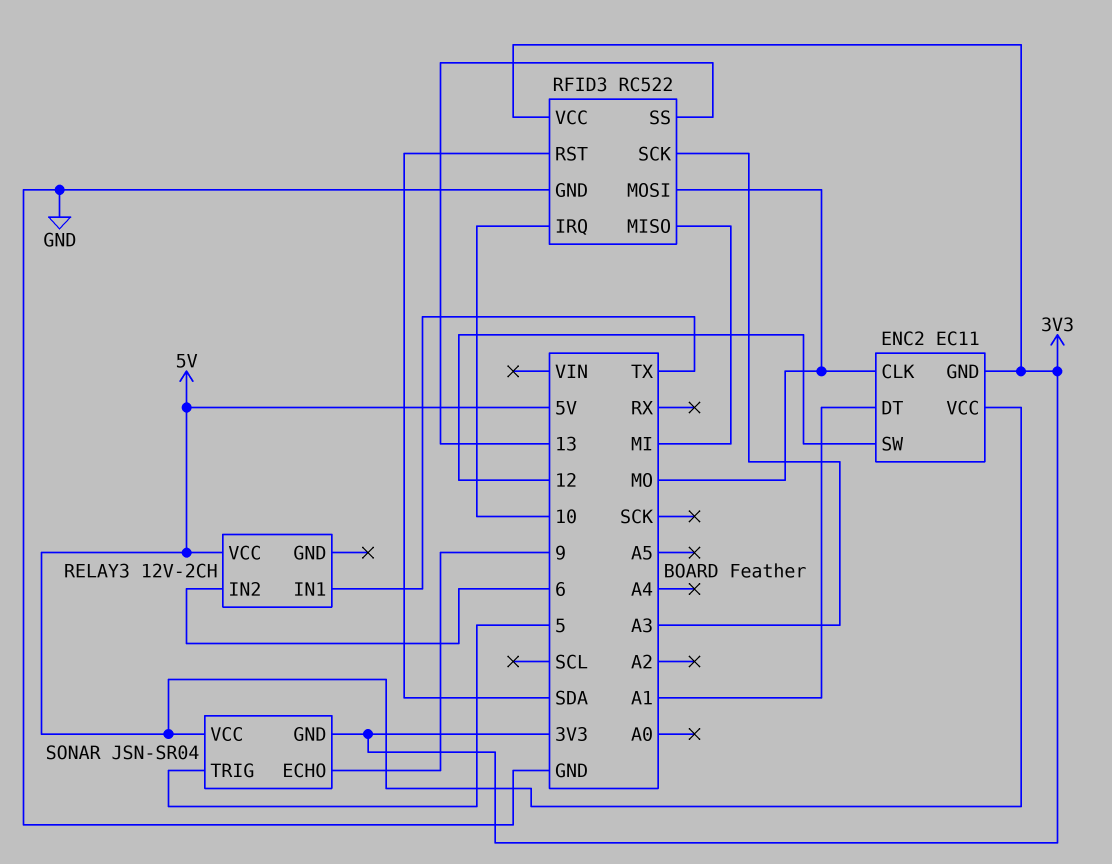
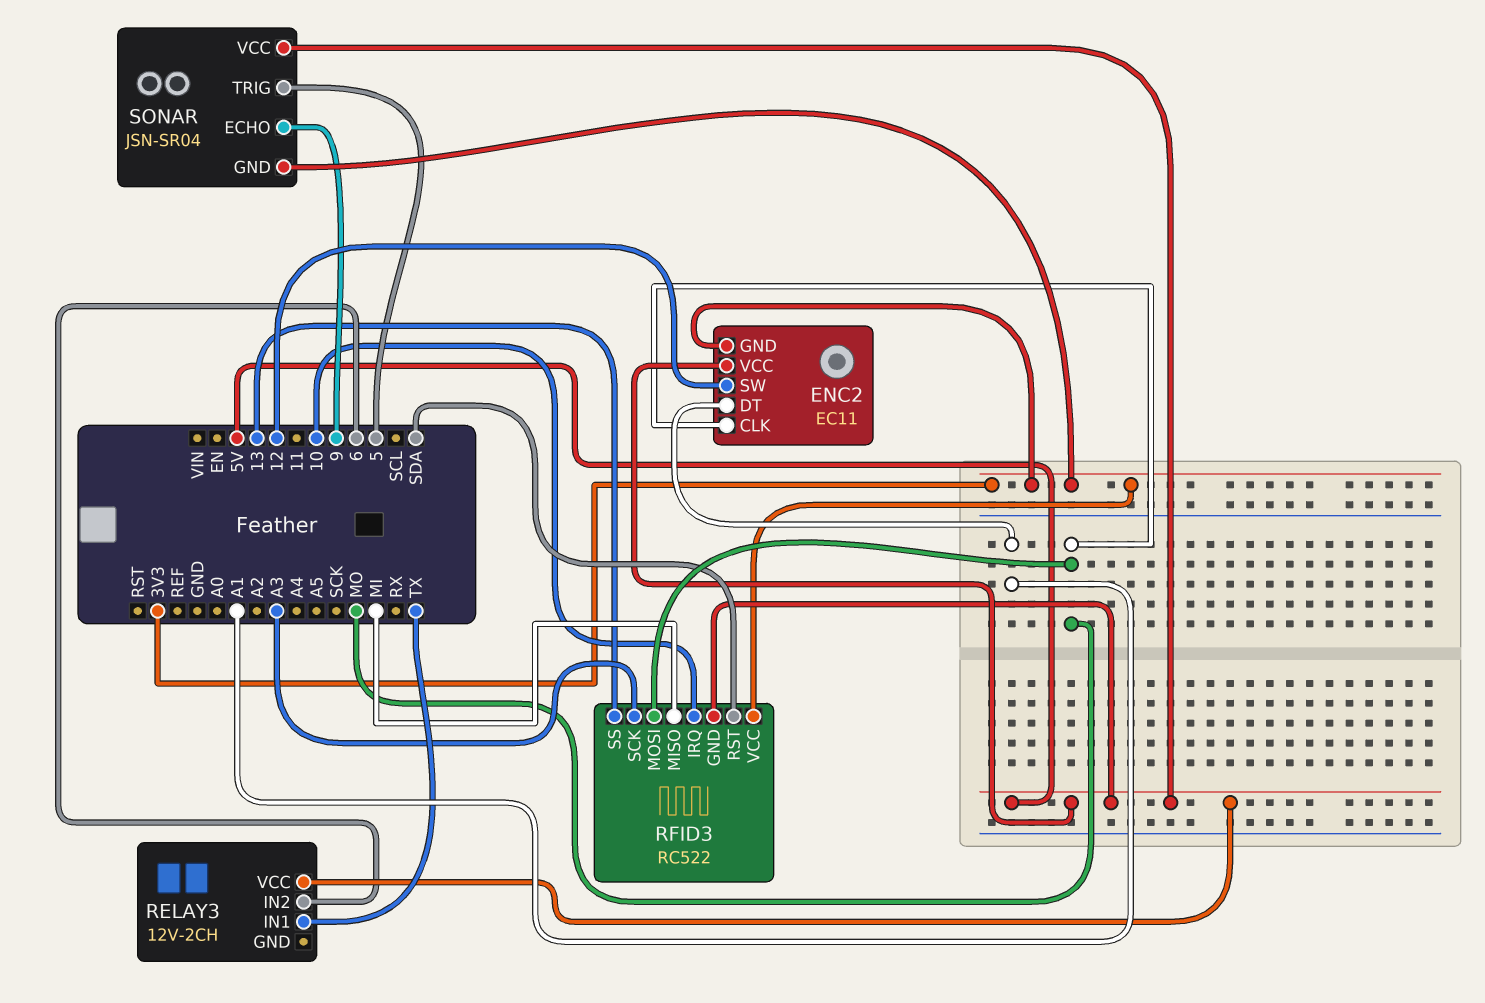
RFID3 pin GND: GND -> 5V

